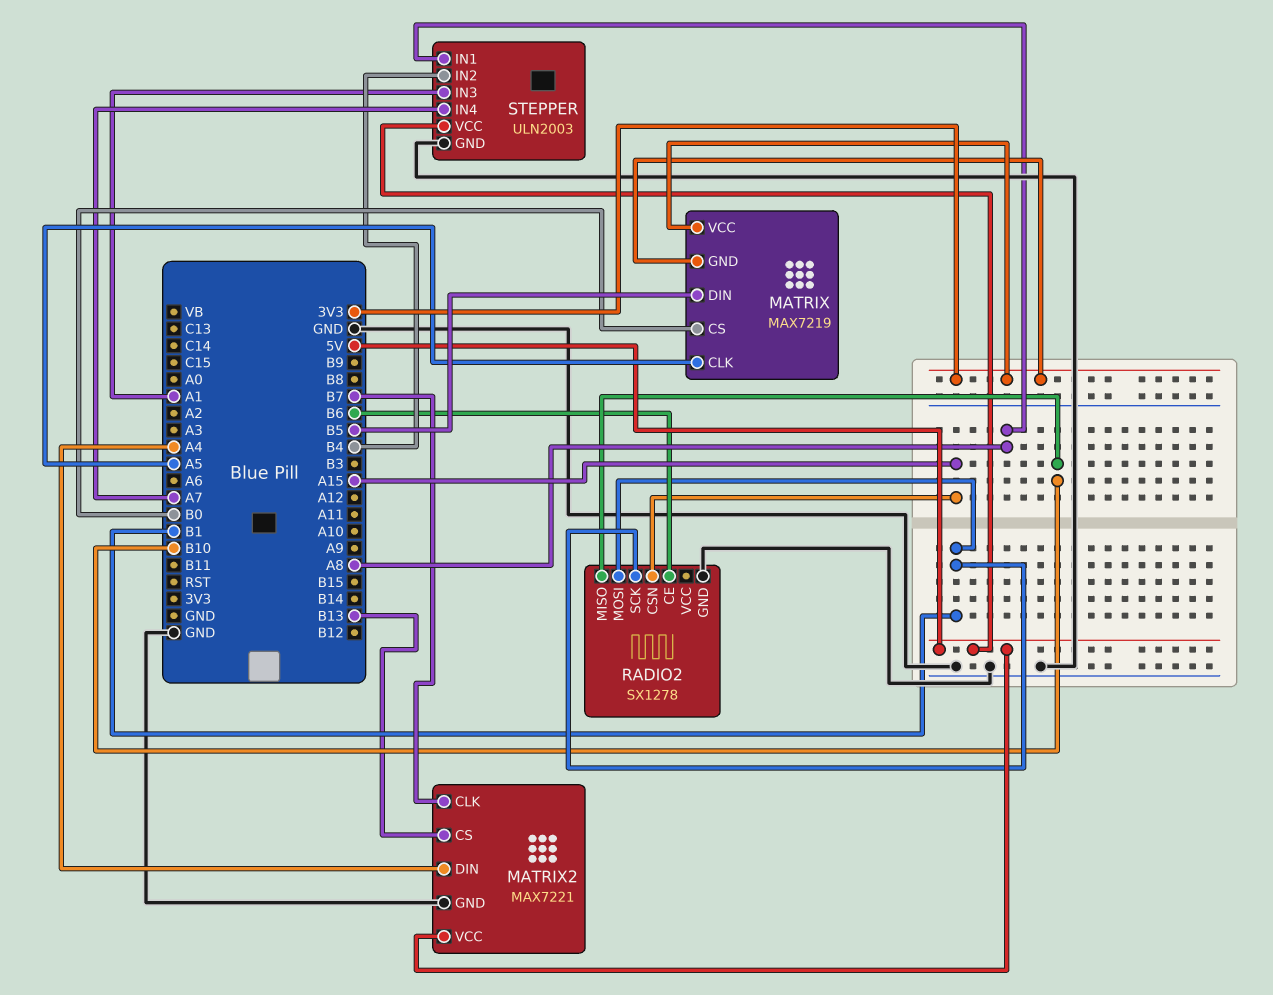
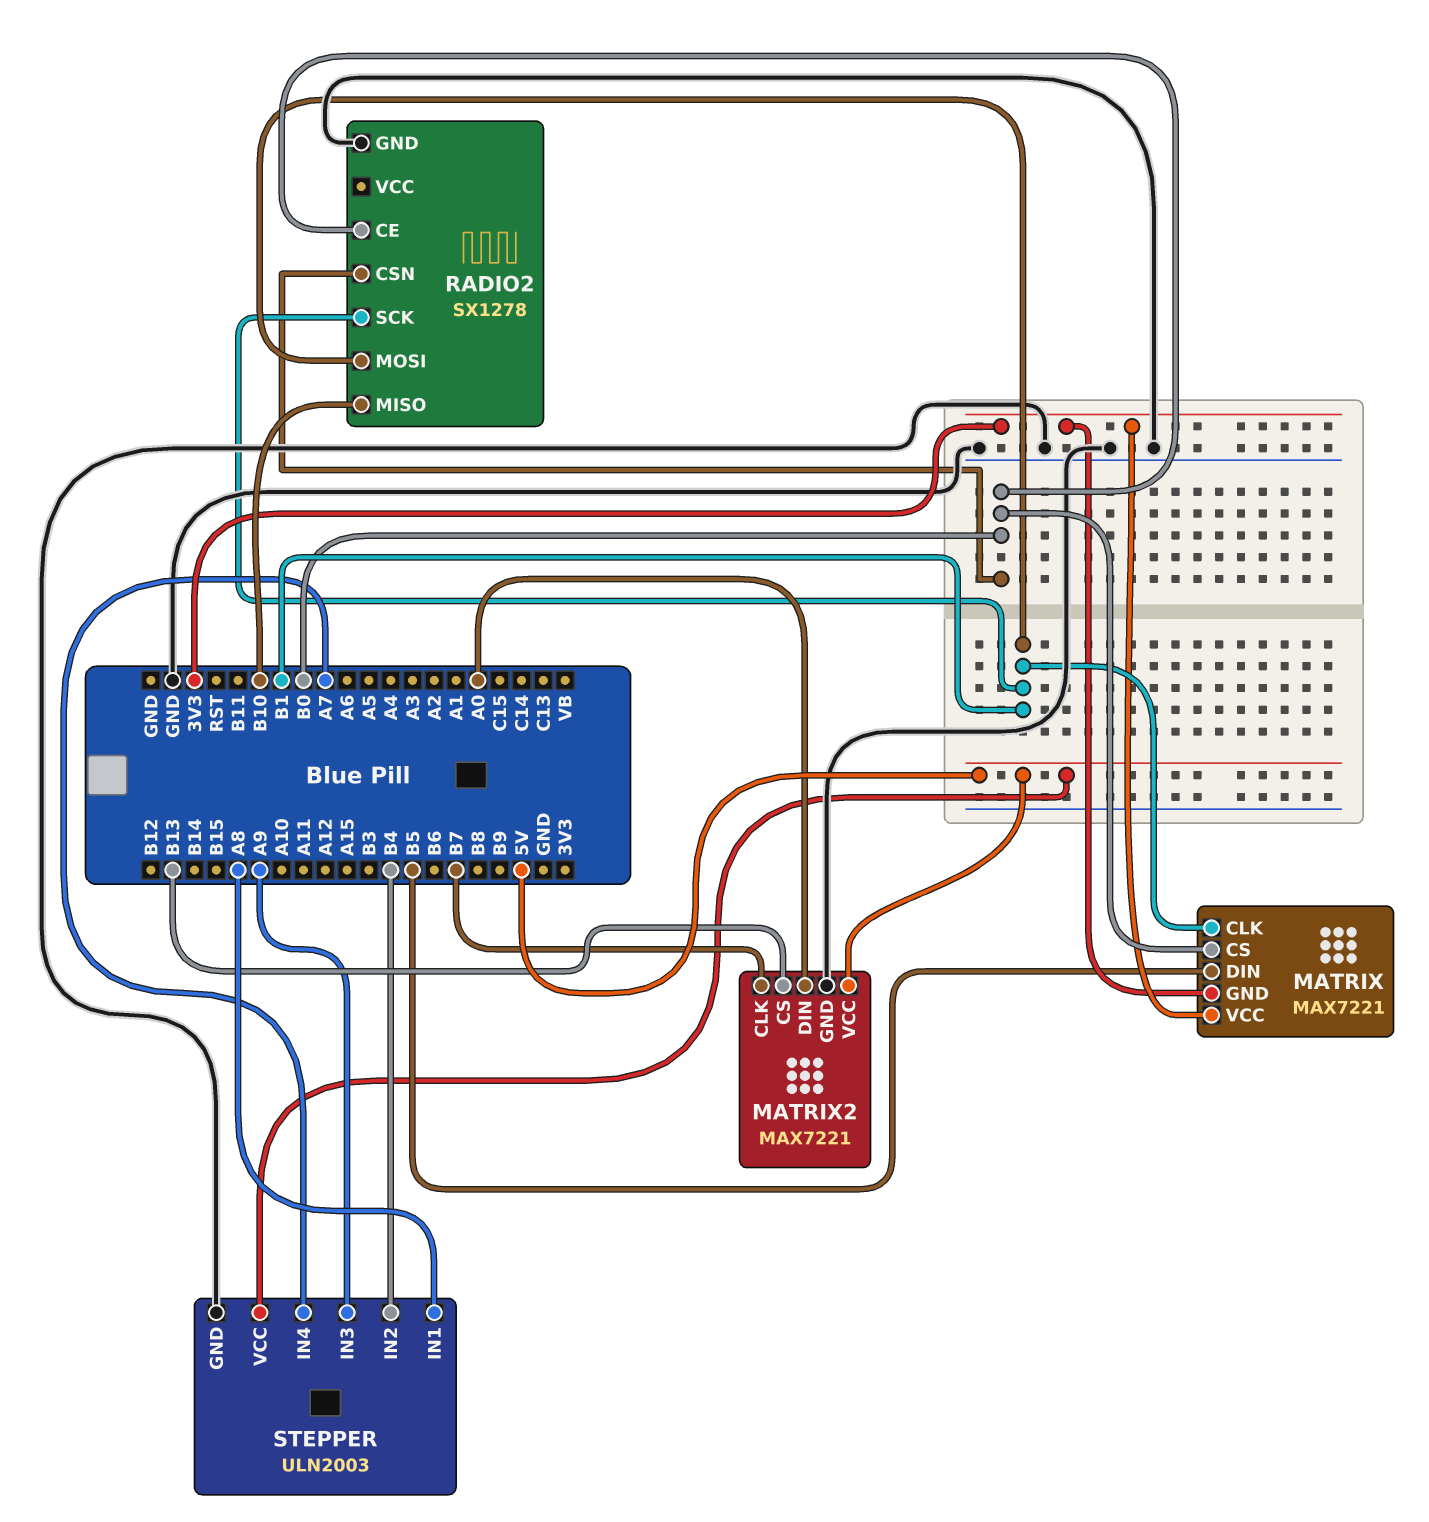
MATRIX: MAX7219 -> MAX7221
MATRIX pin CLK: A5 -> B1
MATRIX2 pin DIN: A4 -> A0
RADIO2 pin CE: B6 -> B0
RADIO2 pin CSN: A15 -> B0
STEPPER pin IN3: A1 -> A9

